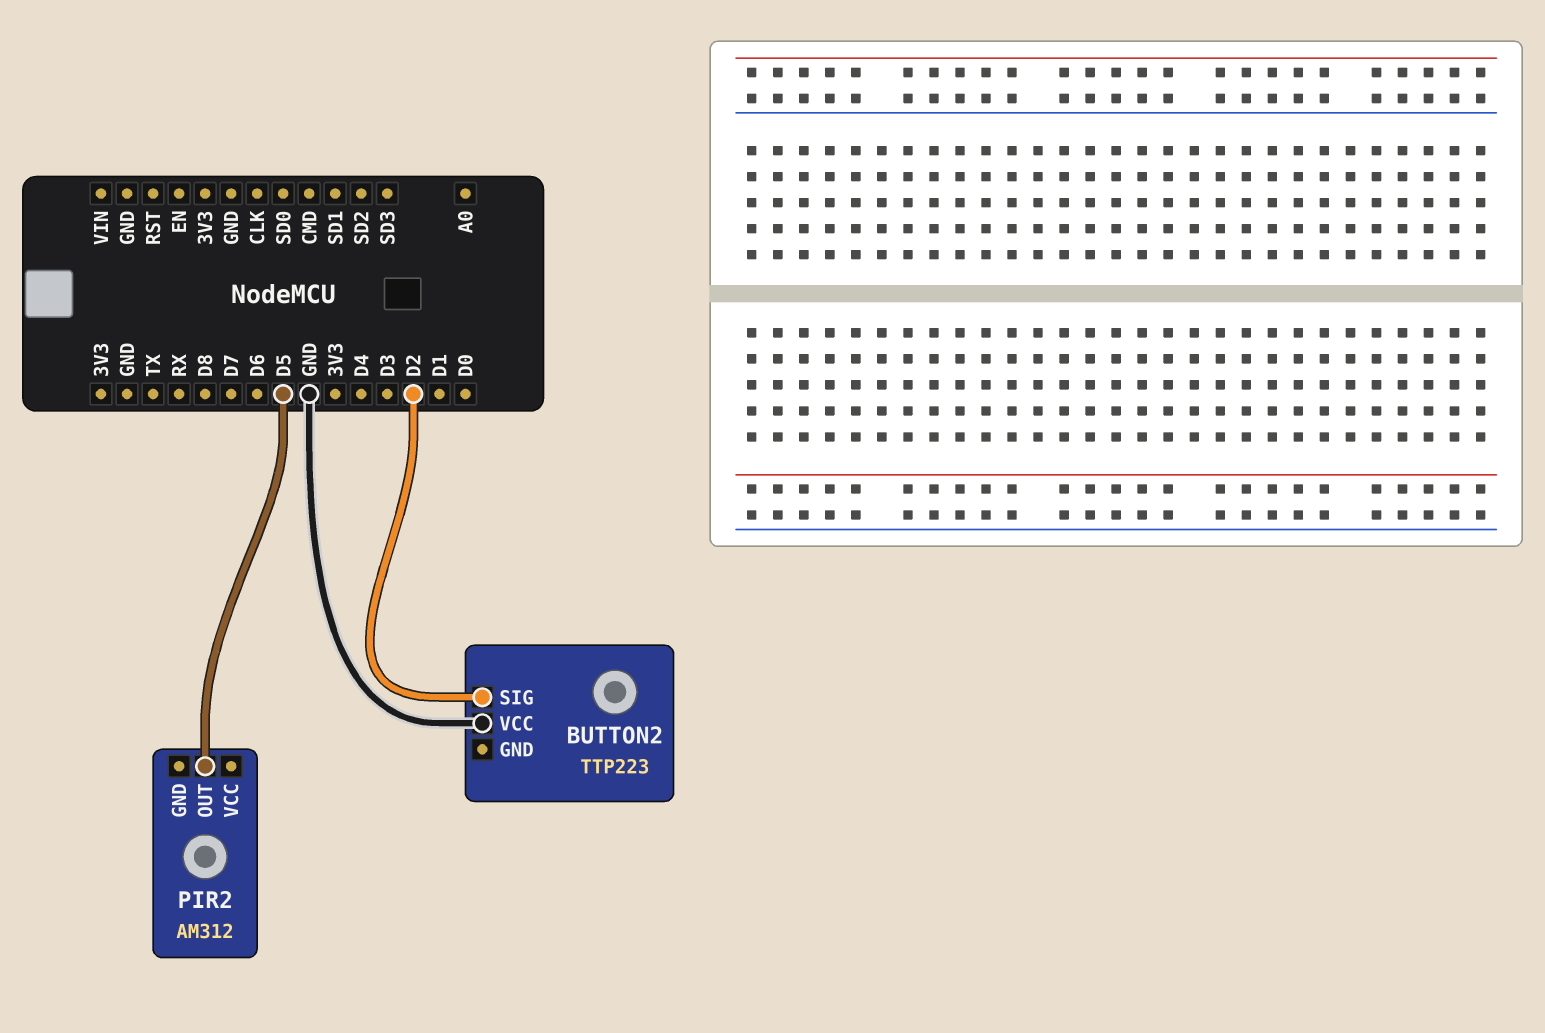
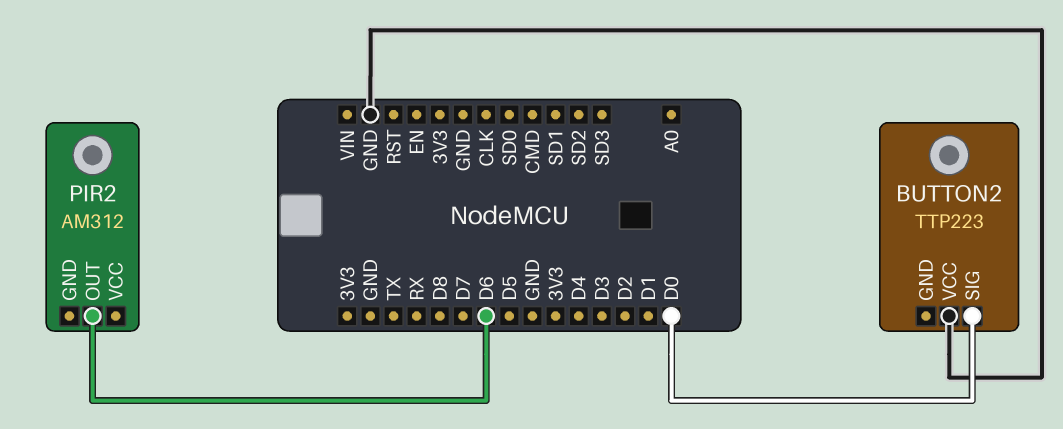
BUTTON2 pin SIG: D2 -> D0
PIR2 pin OUT: D5 -> D6

